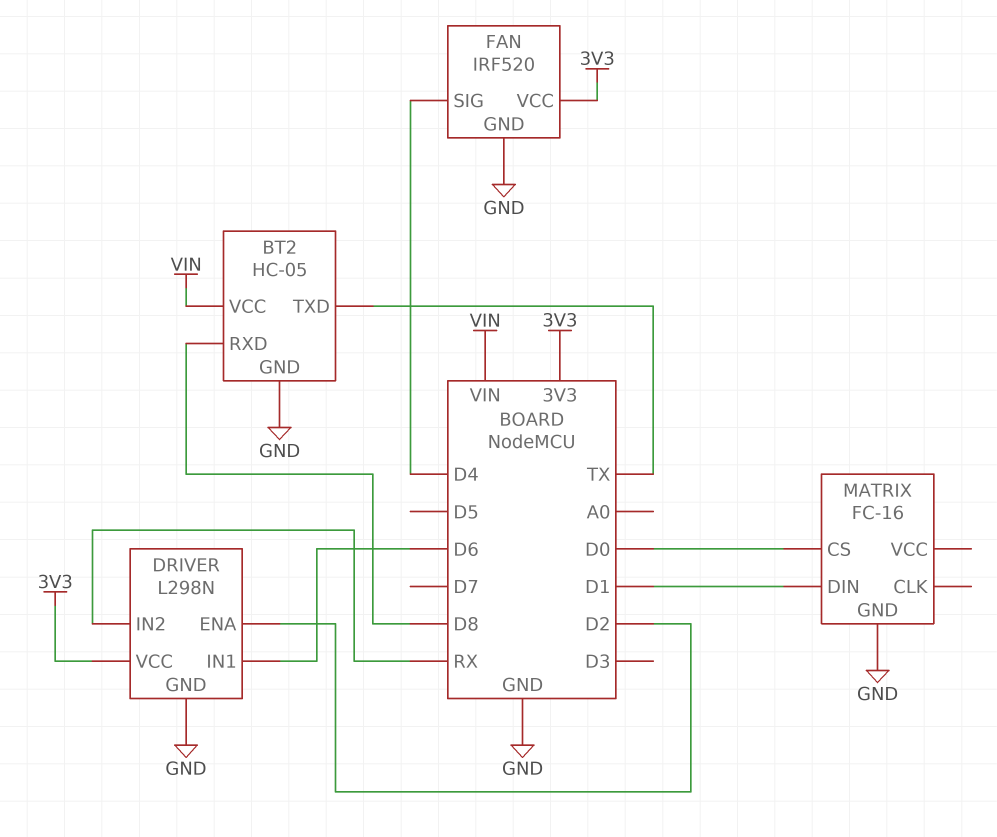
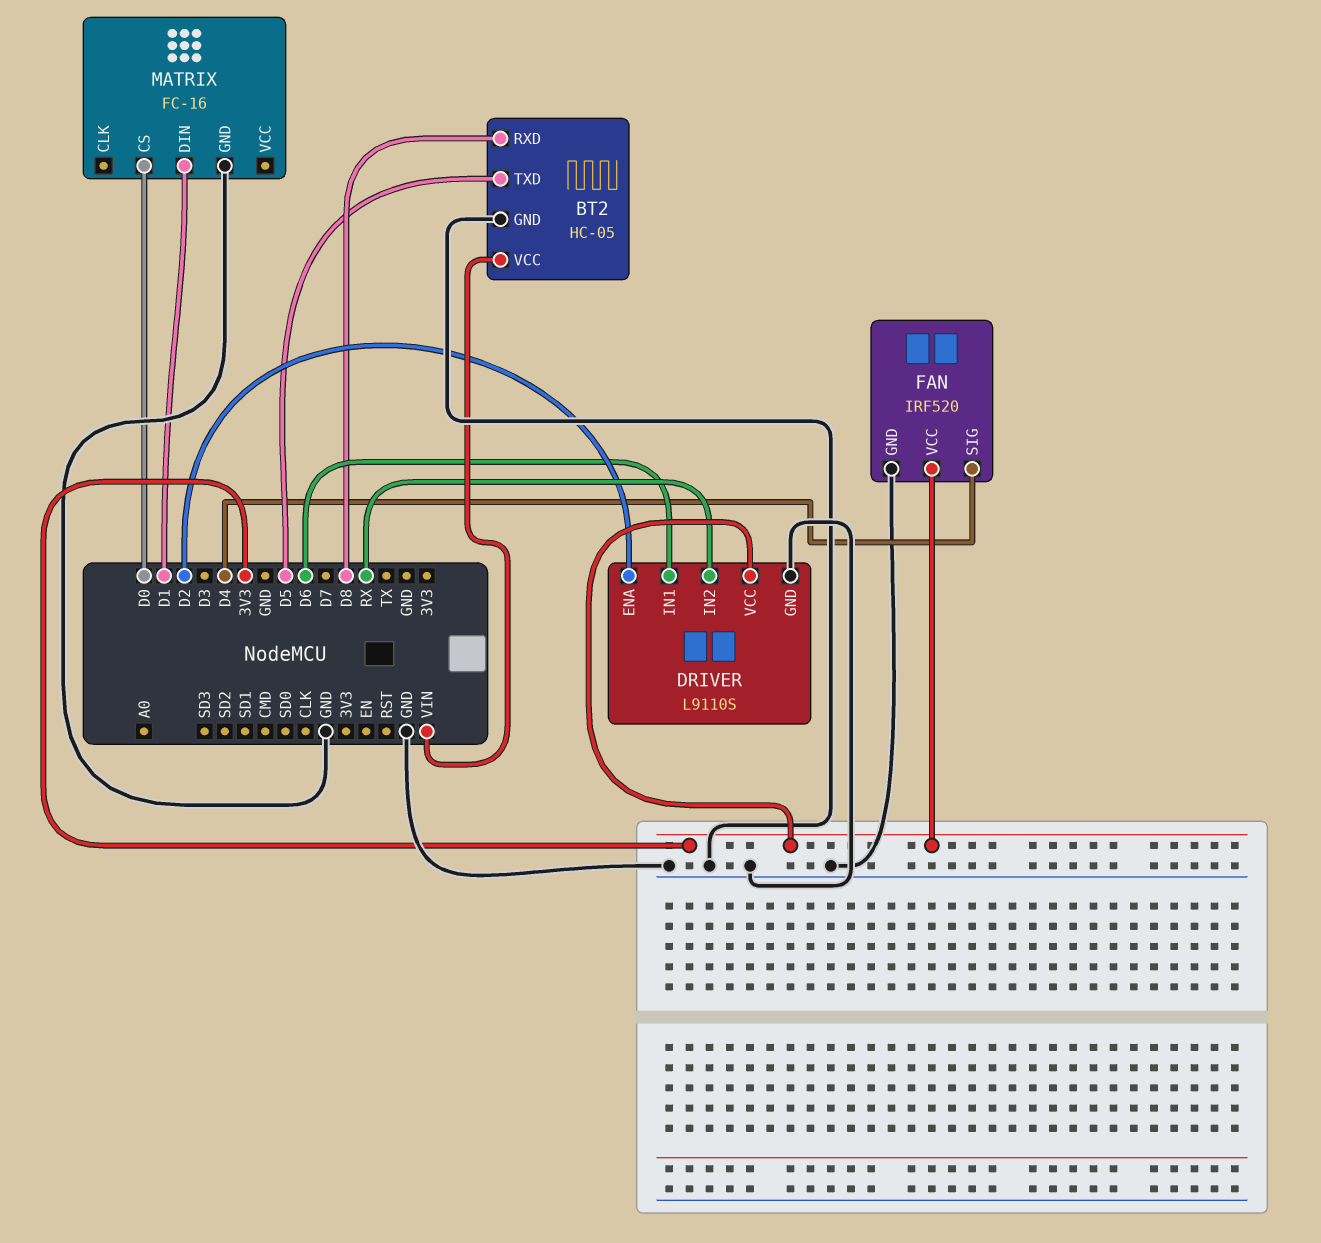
BT2 pin TXD: TX -> D5
DRIVER: L298N -> L9110S

